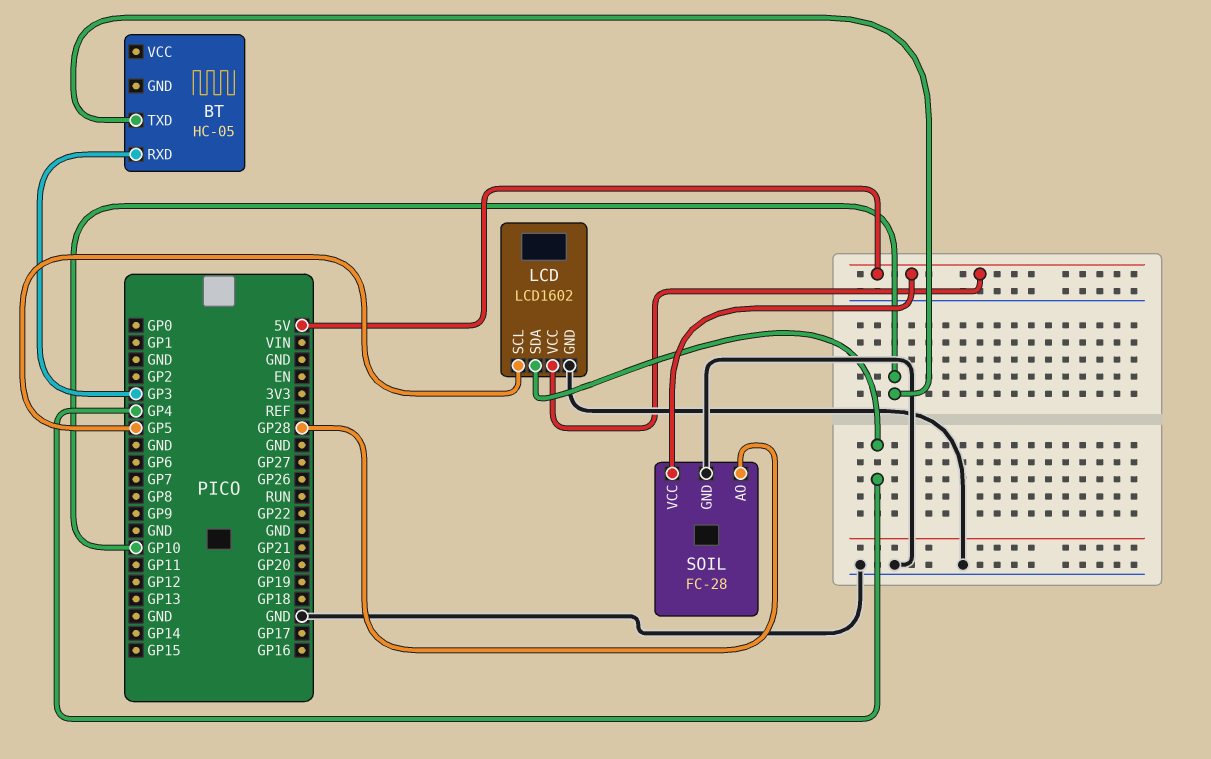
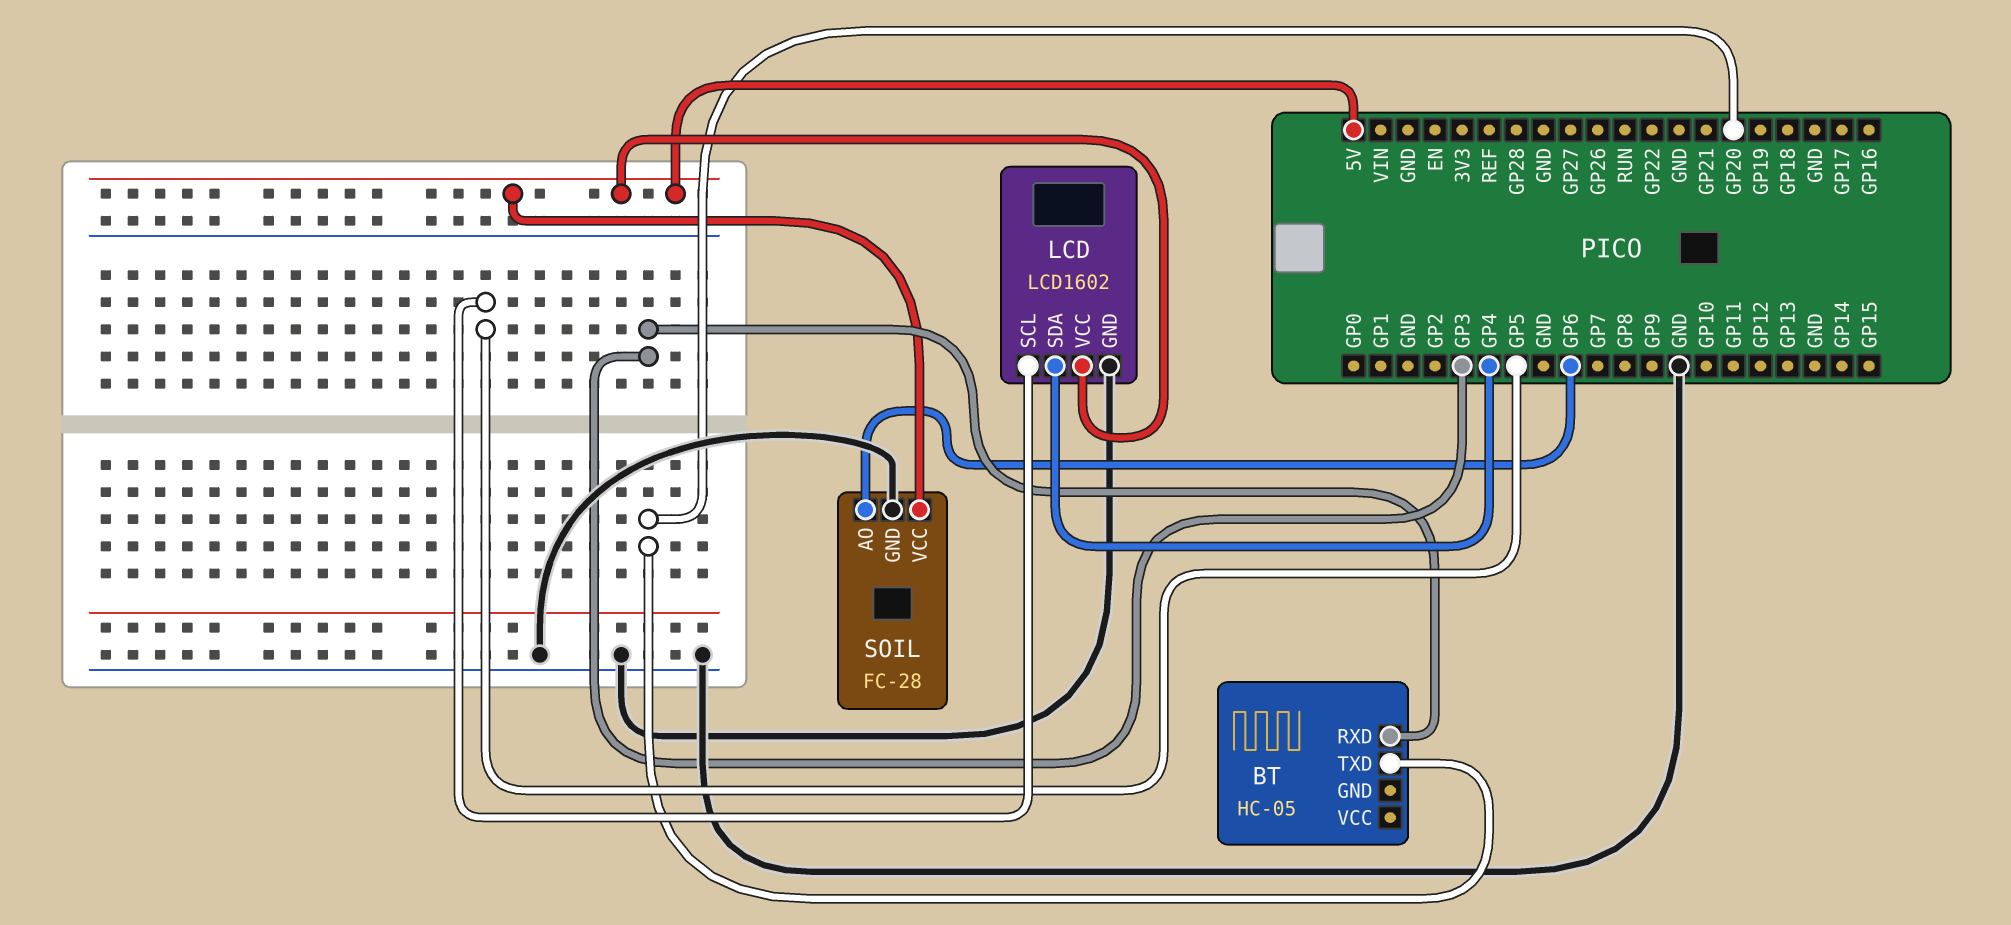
BT pin TXD: GP10 -> GP20
SOIL pin AO: GP28 -> GP6

